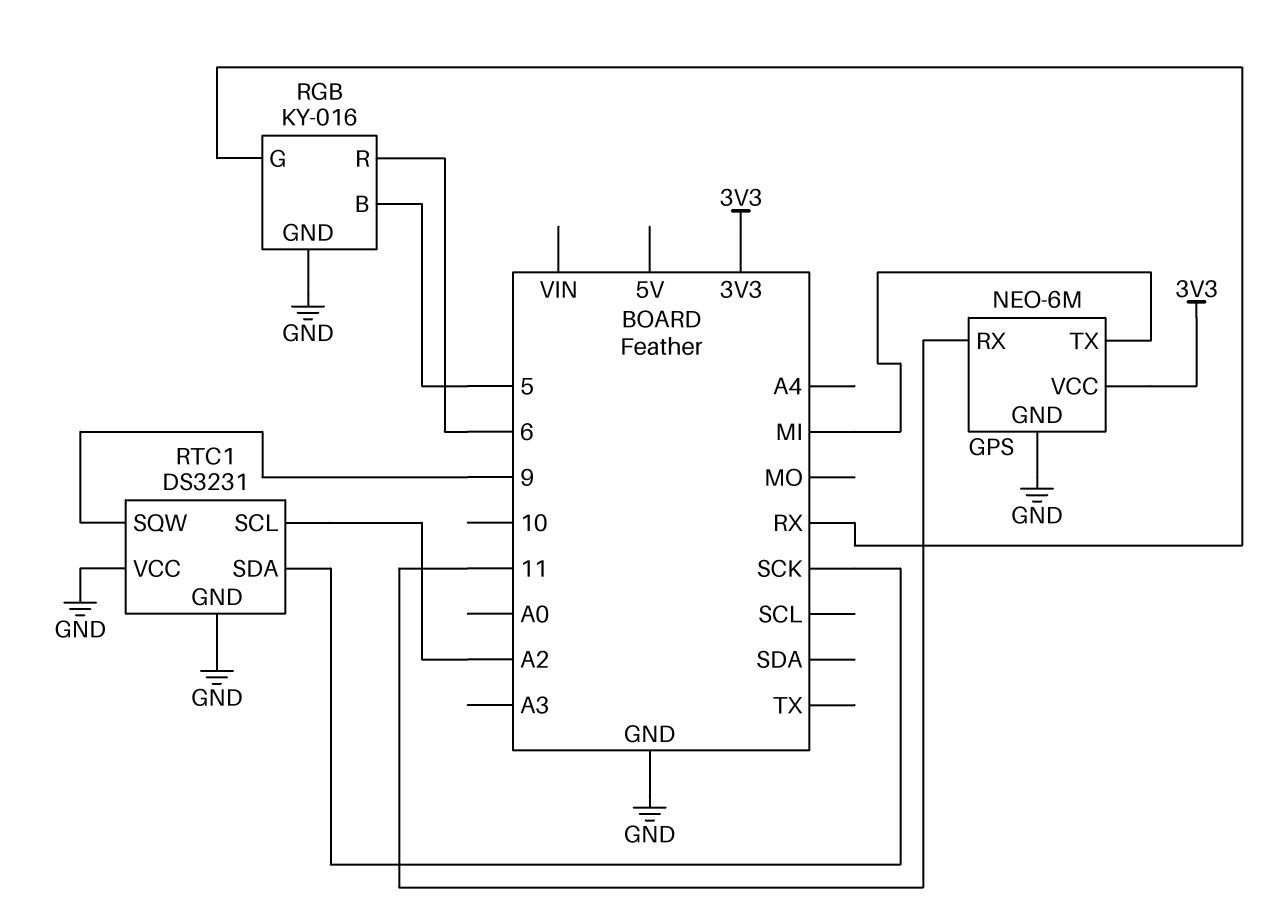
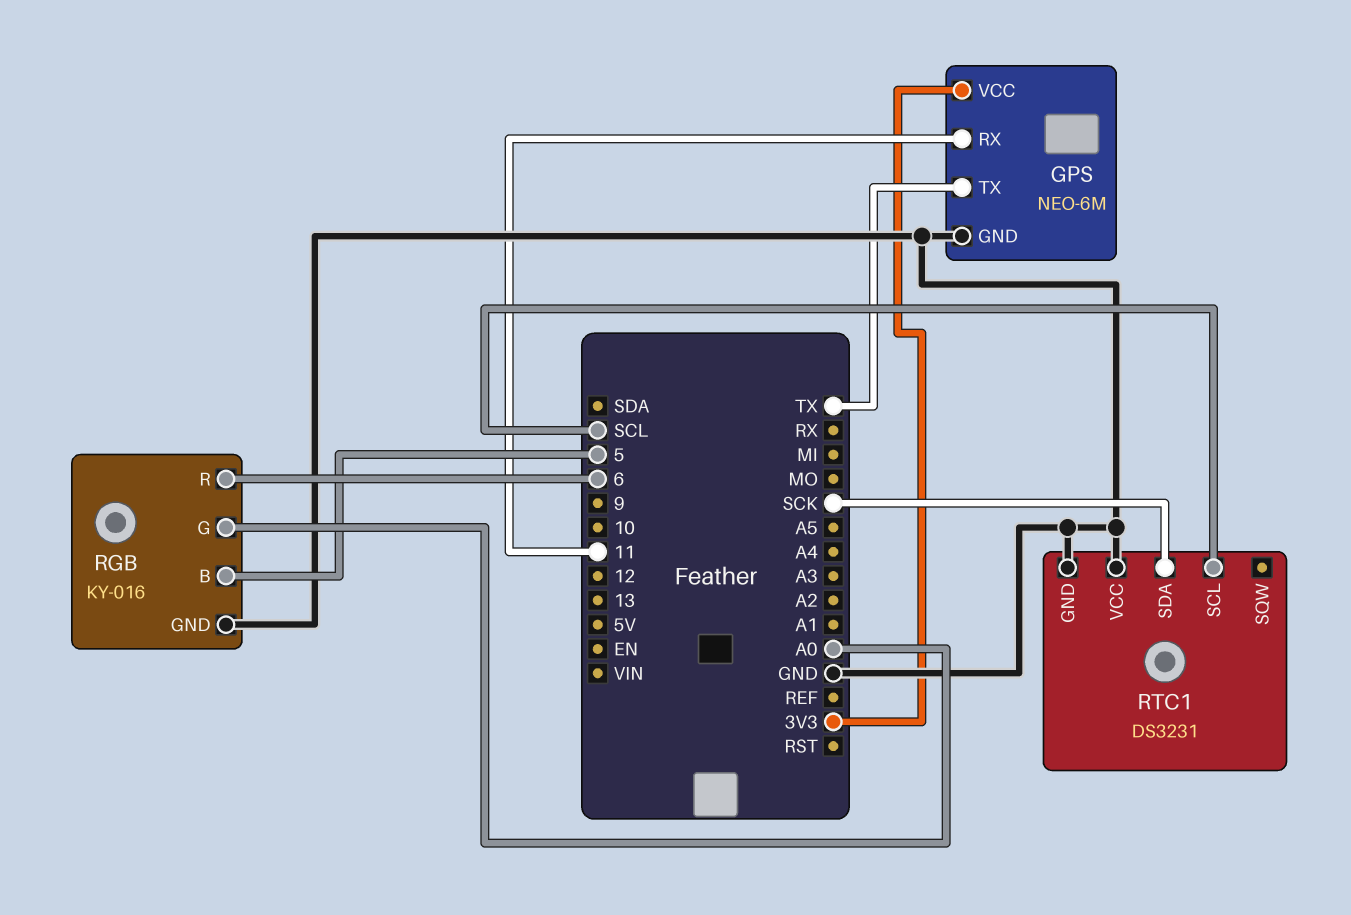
GPS pin TX: MI -> TX
RGB pin G: RX -> A0
RTC1 pin SCL: A2 -> SCL
RTC1 pin SQW: 9 -> none

